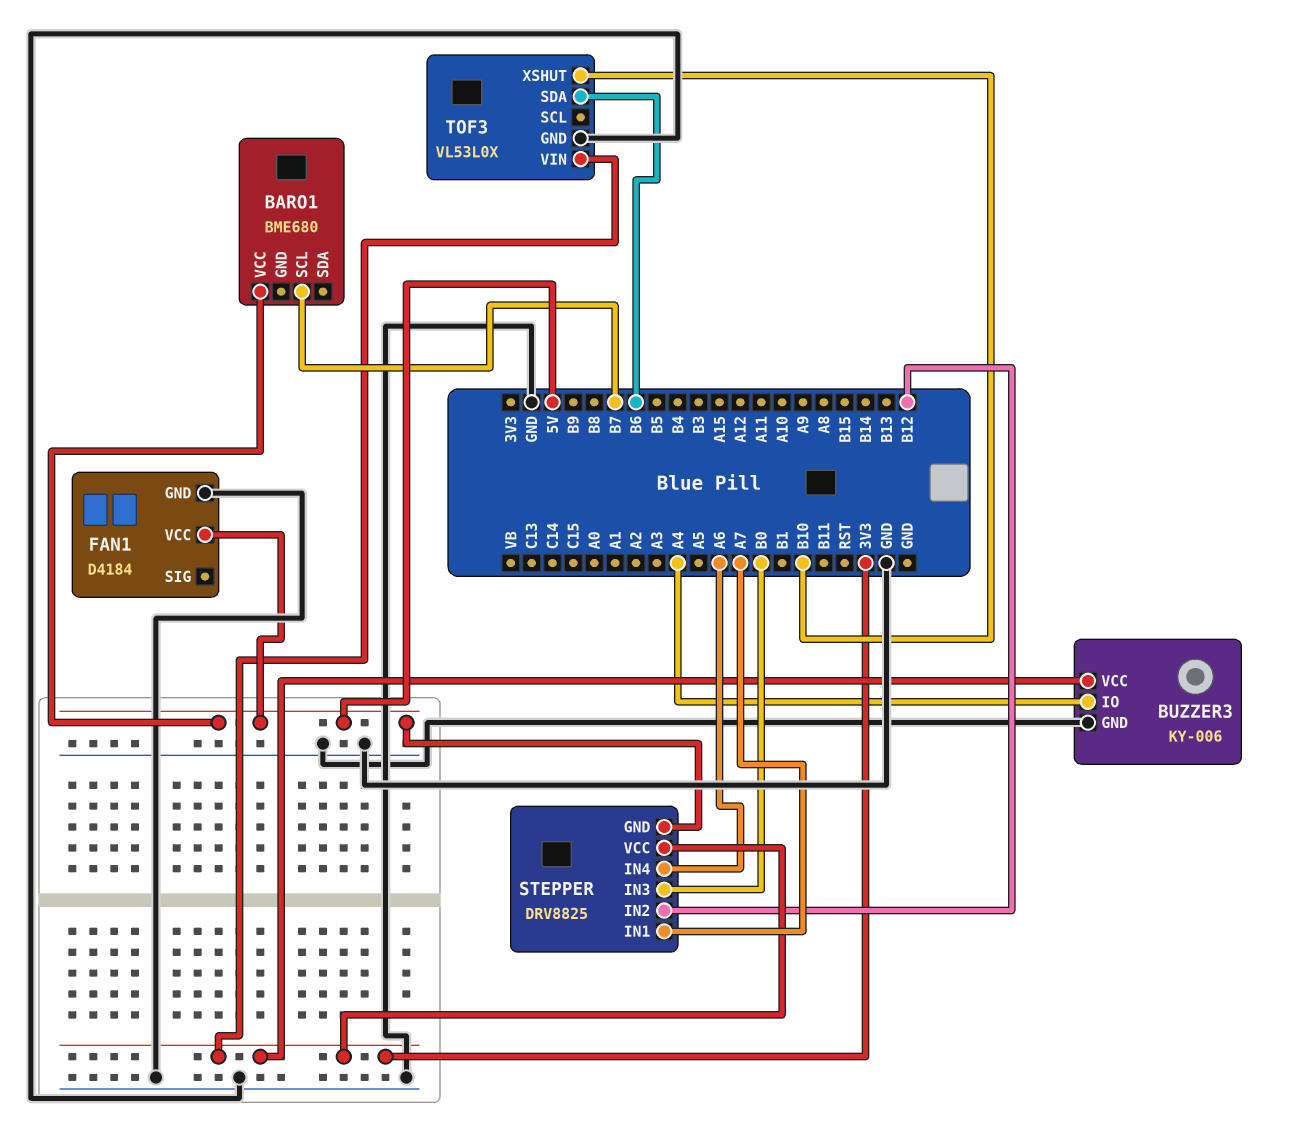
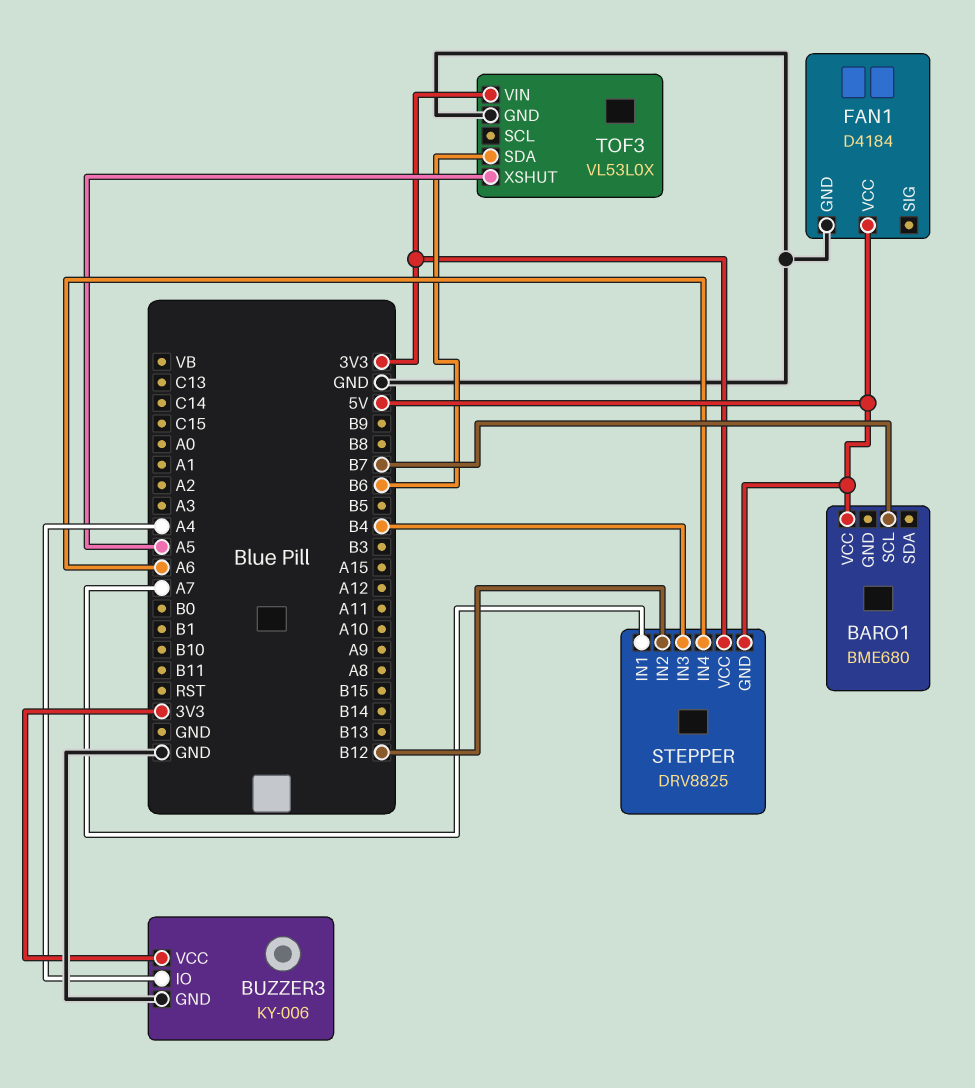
STEPPER pin IN3: B0 -> B4
TOF3 pin XSHUT: B10 -> A5

